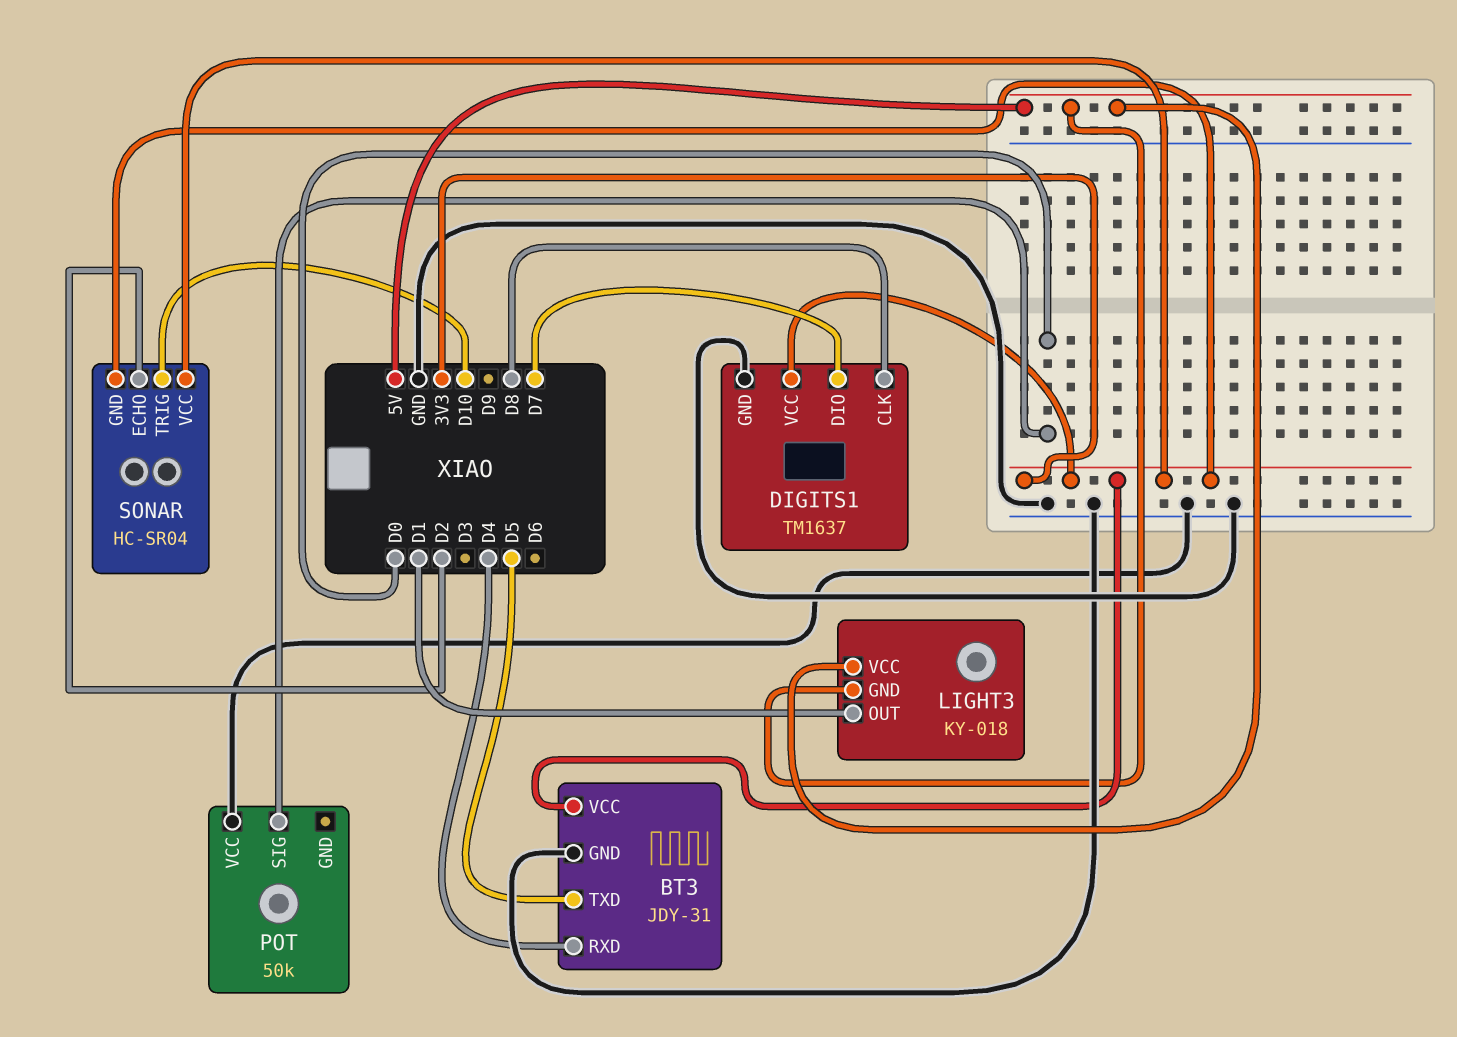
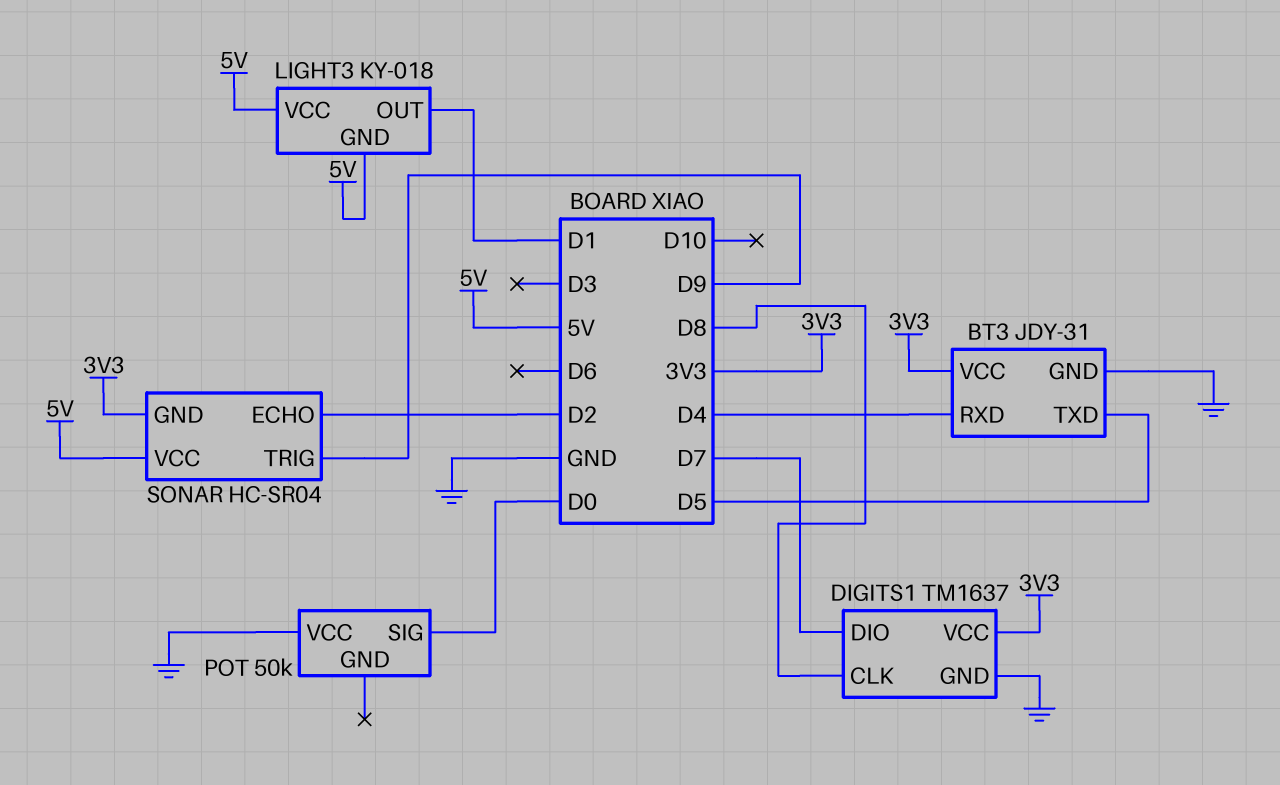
SONAR pin TRIG: D10 -> D9
SONAR pin VCC: 3V3 -> 5V

